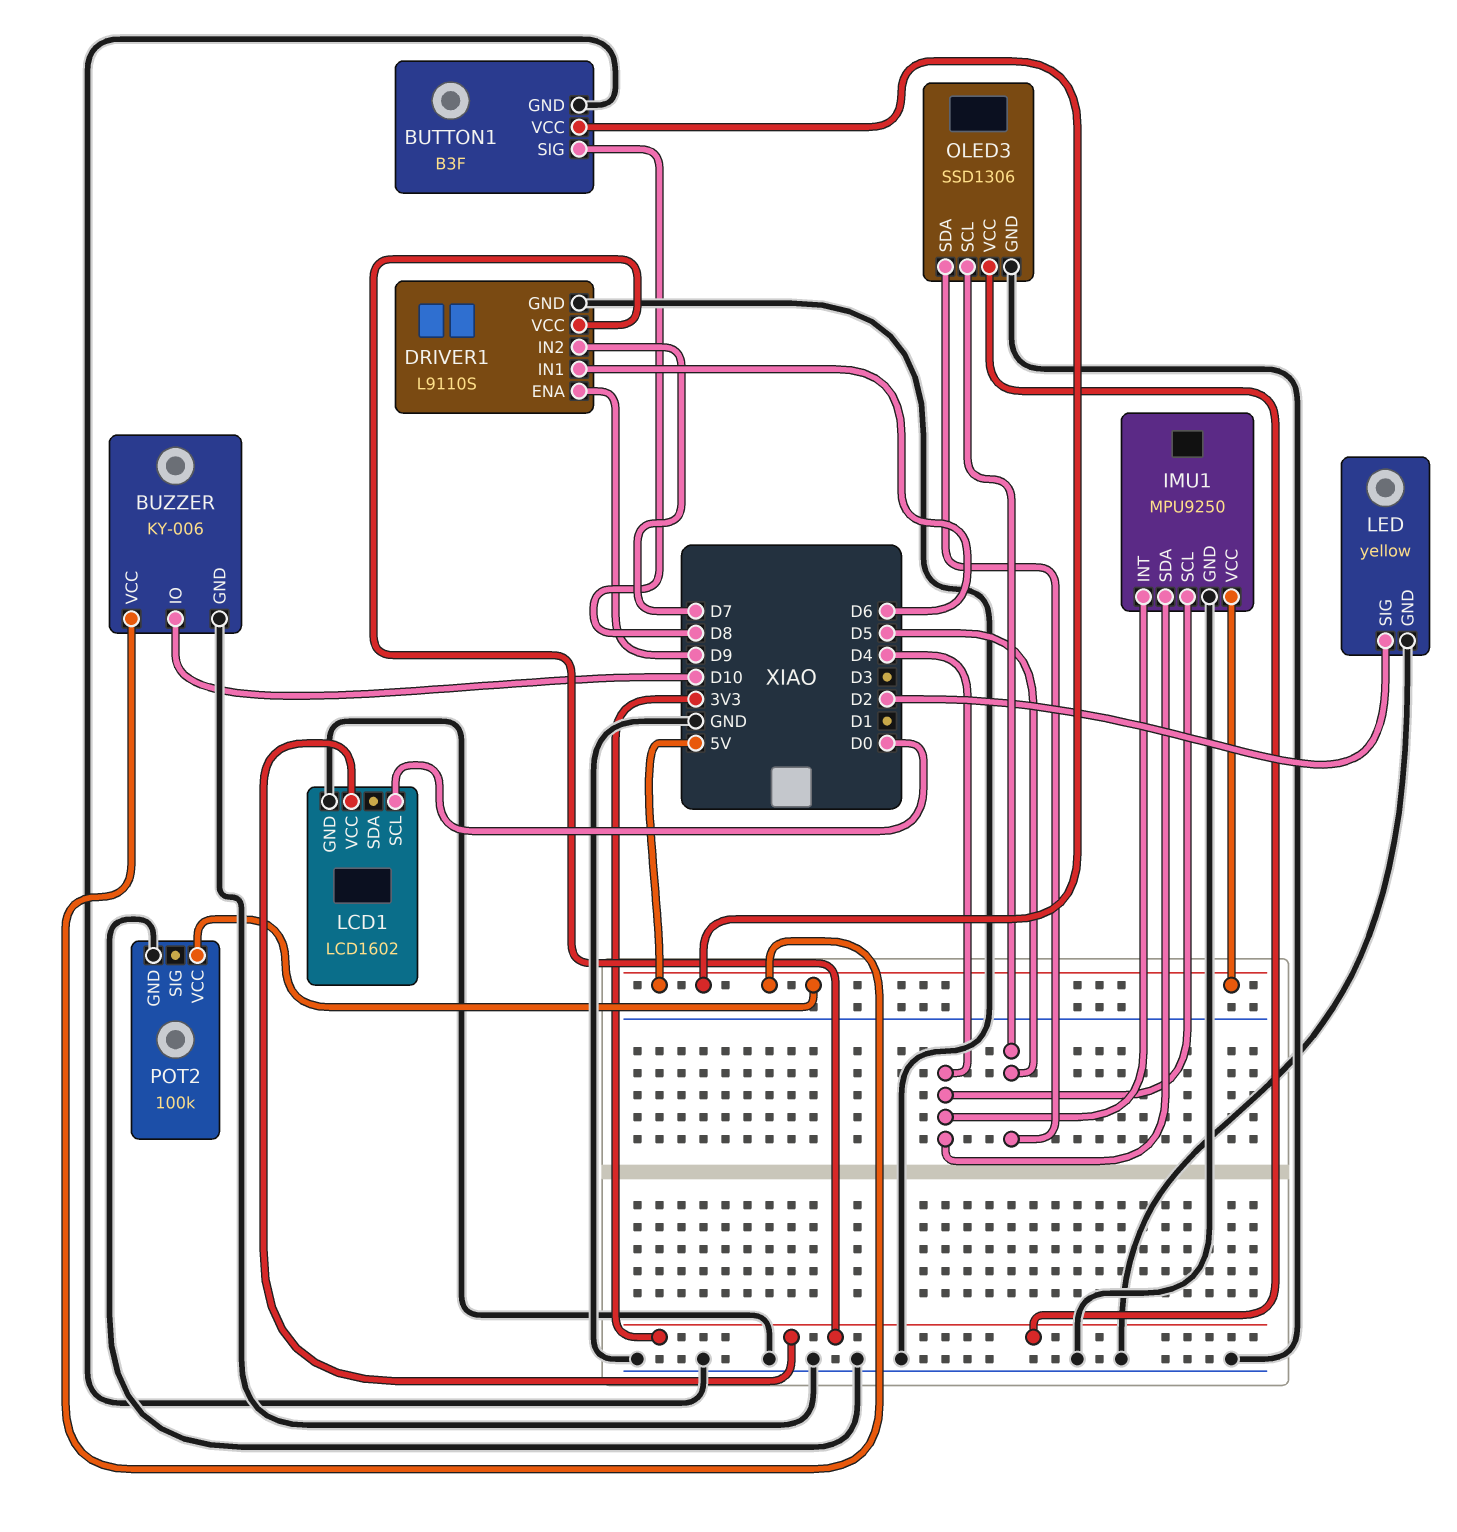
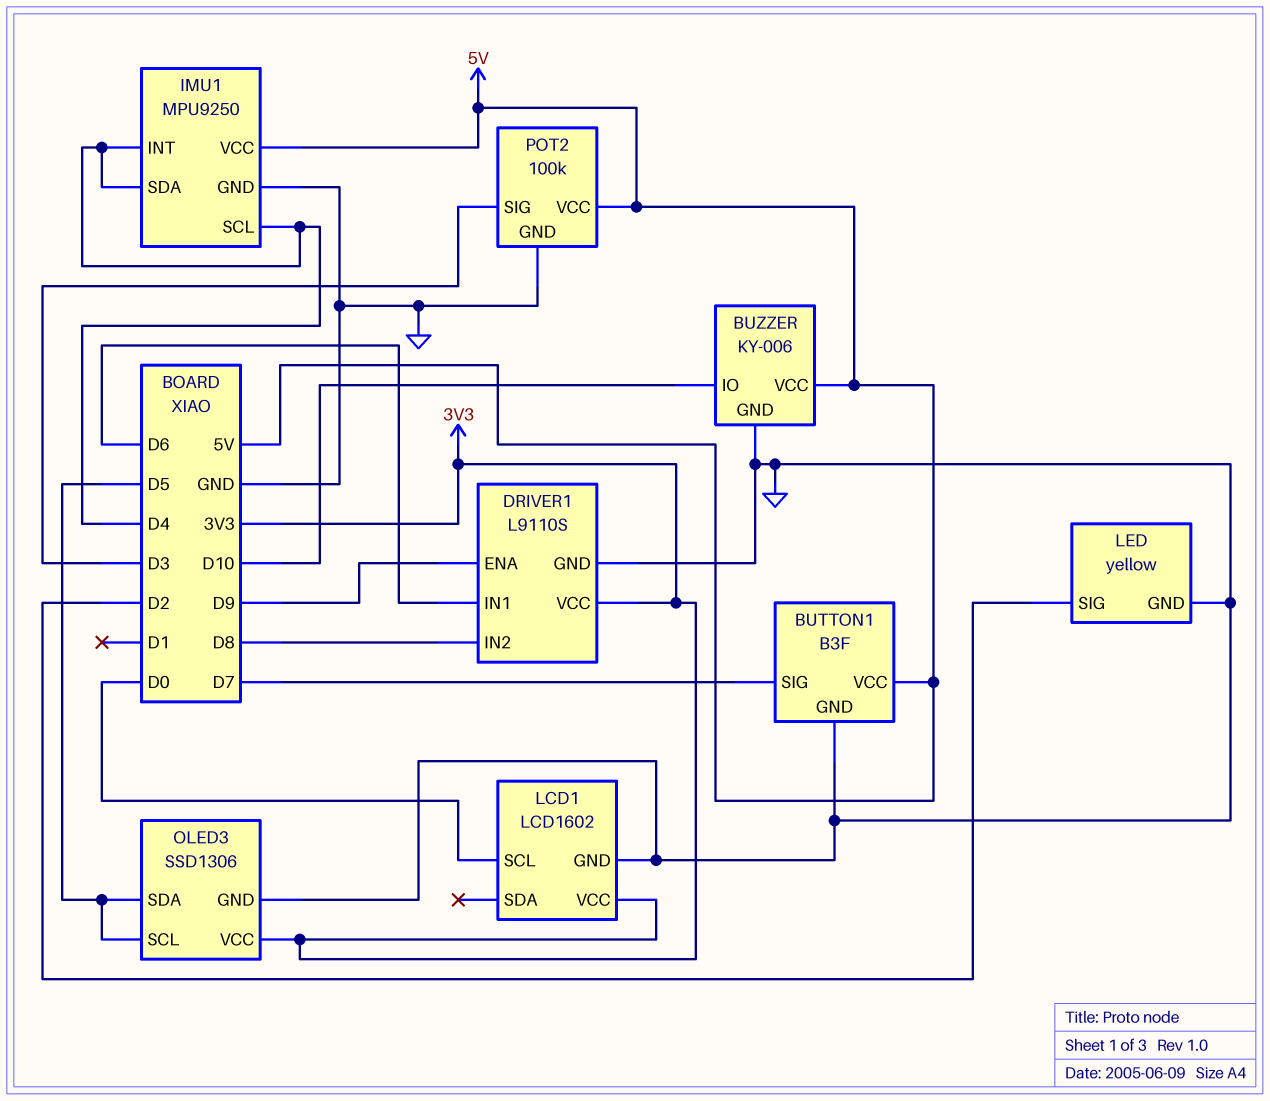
BUTTON1 pin SIG: D8 -> D7
DRIVER1 pin IN2: D7 -> D8
POT2 pin SIG: none -> D3

